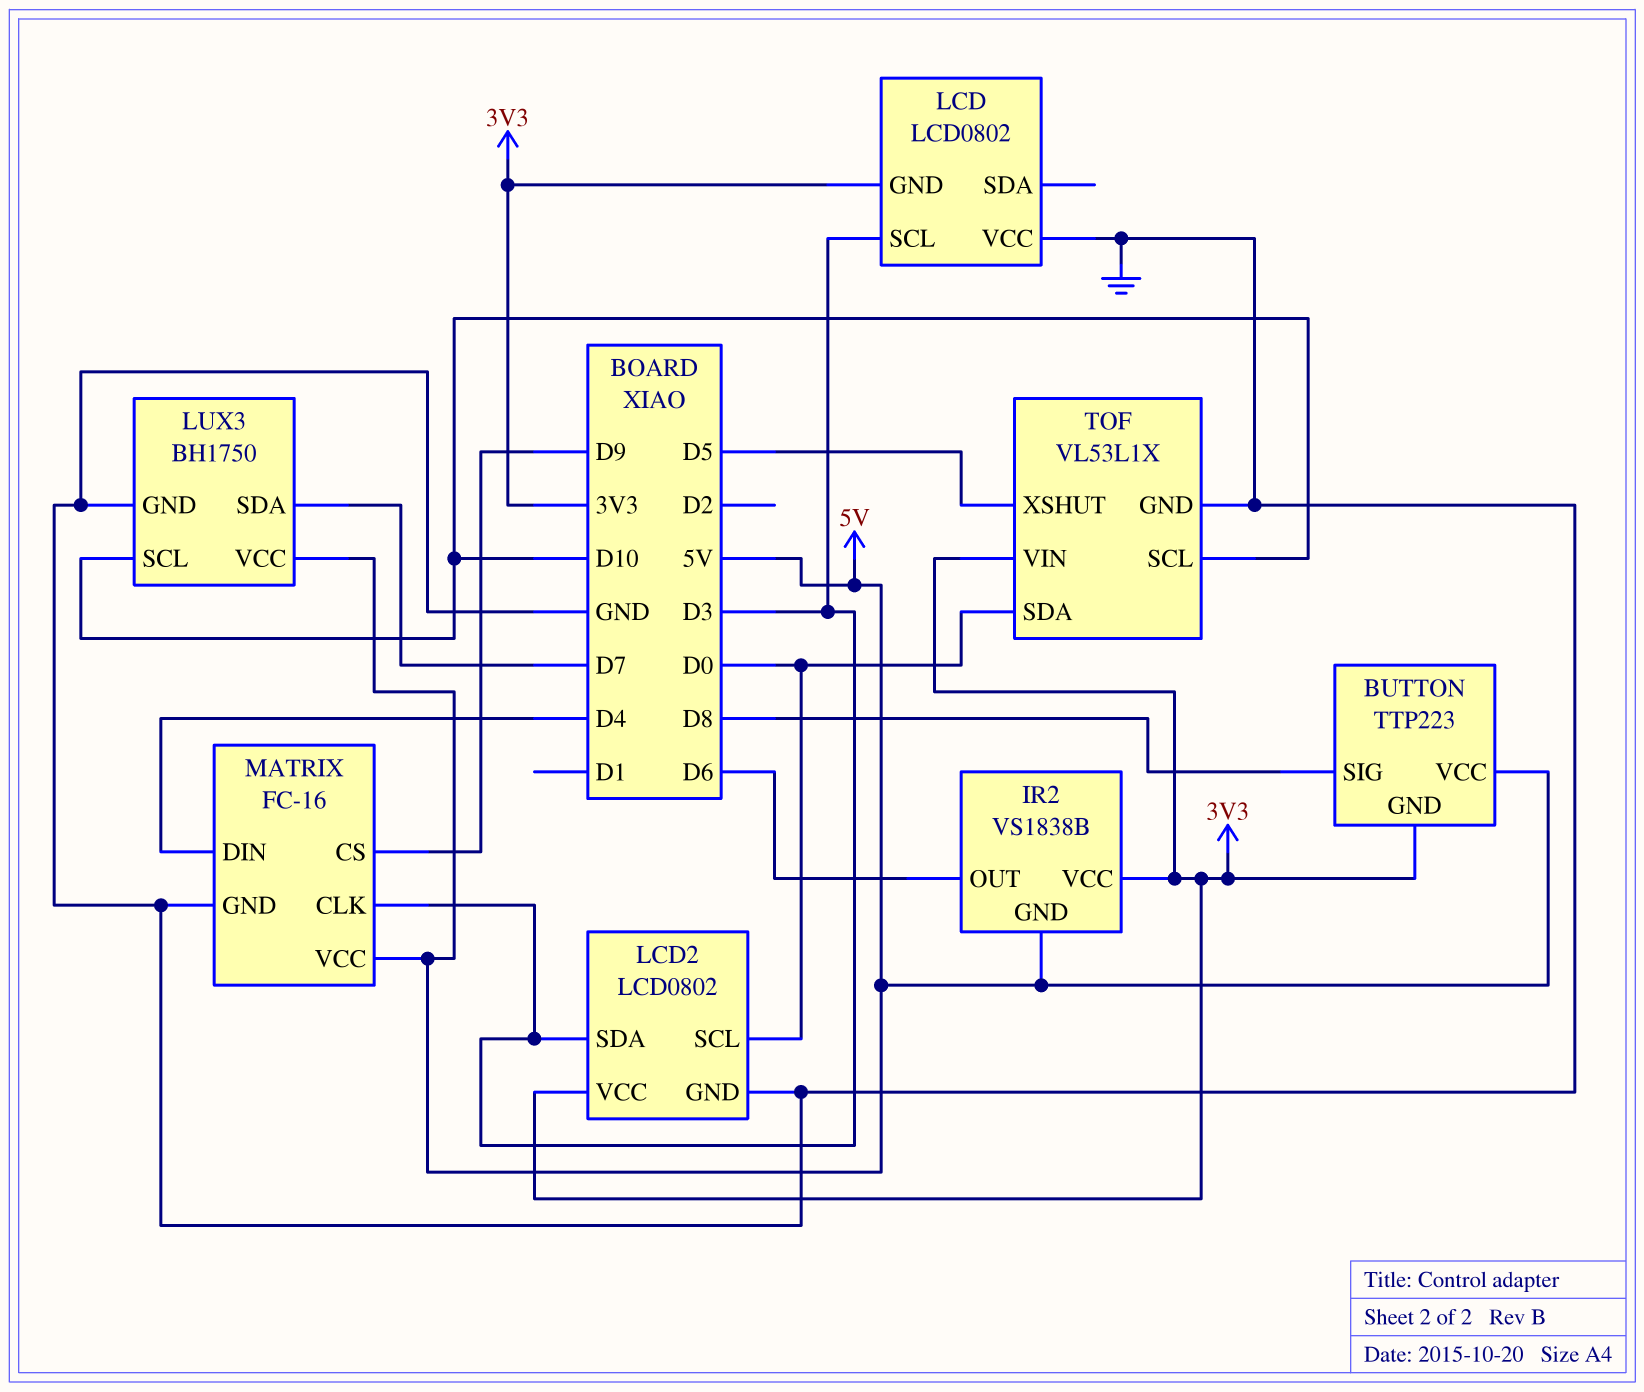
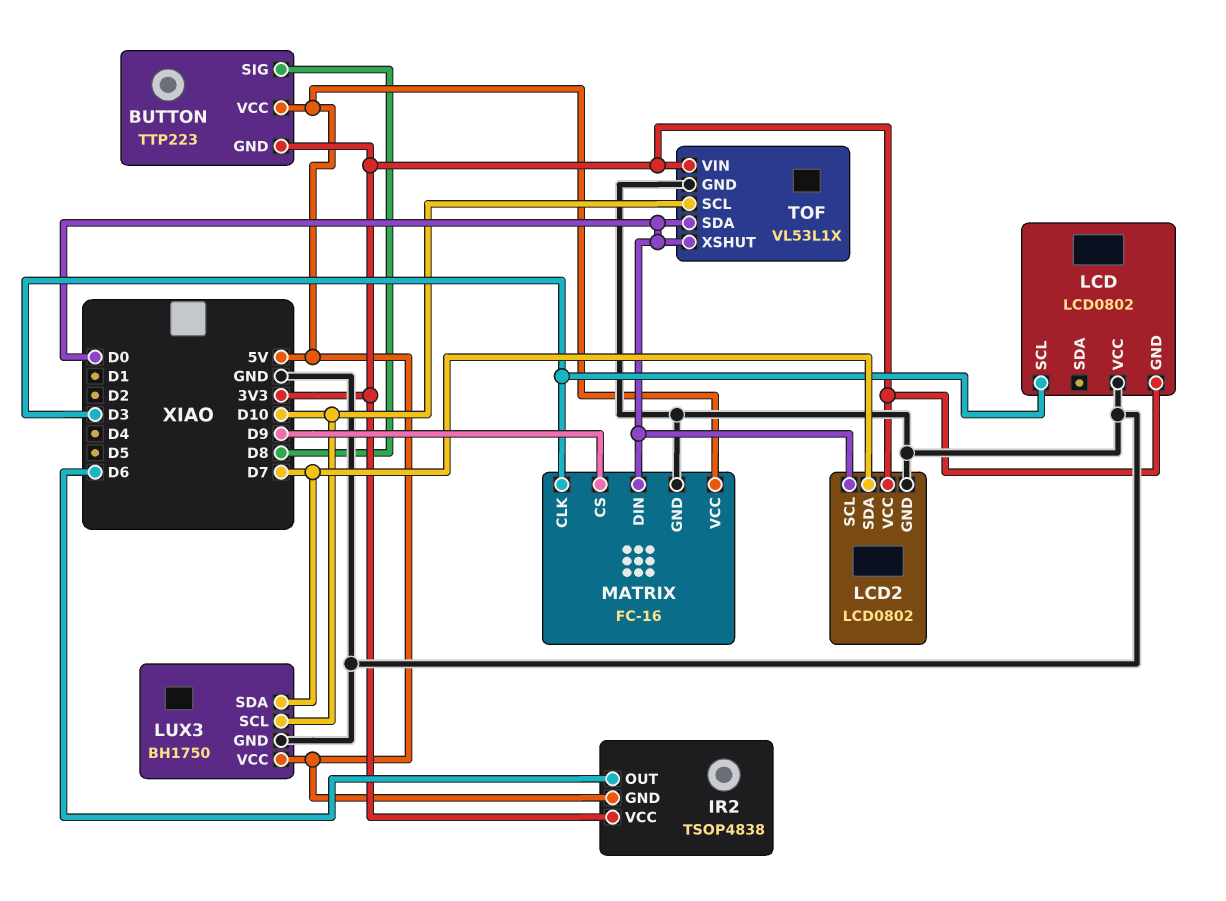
IR2: VS1838B -> TSOP4838
LCD2 pin SDA: D3 -> D7
MATRIX pin DIN: D4 -> D0
TOF pin XSHUT: D5 -> D0

